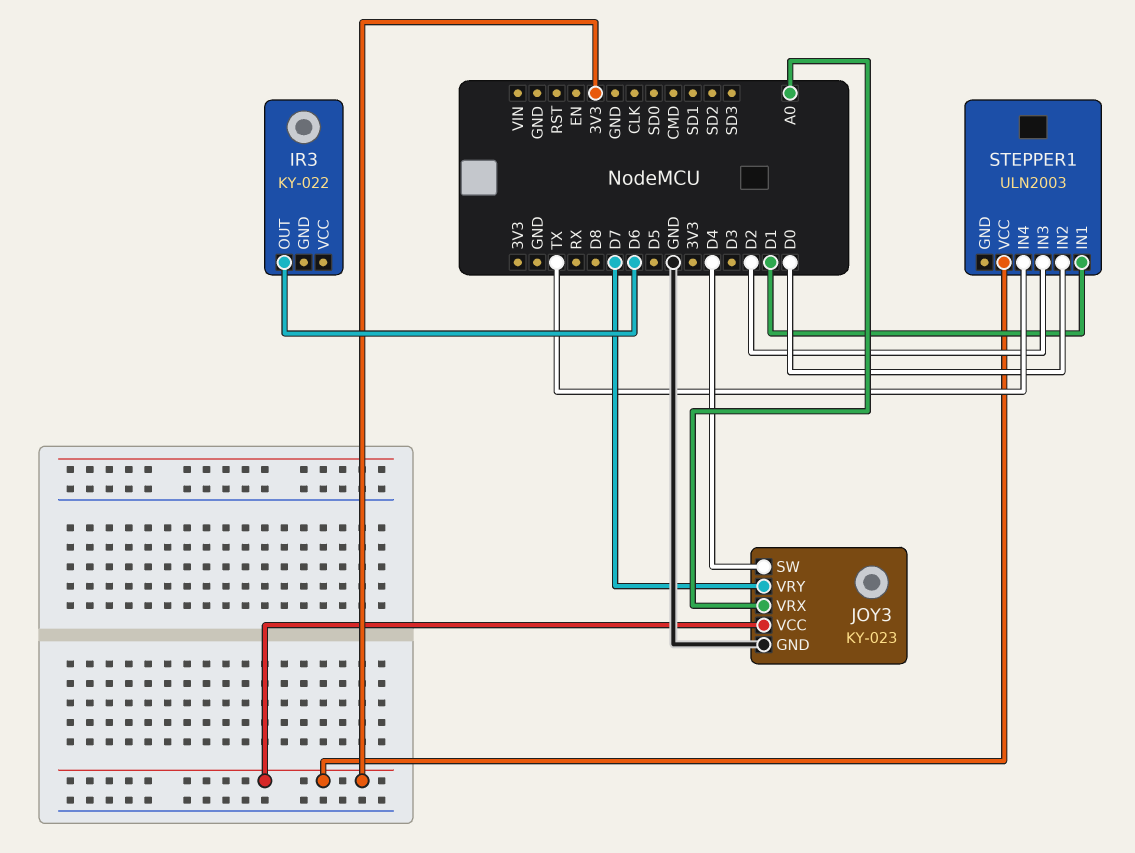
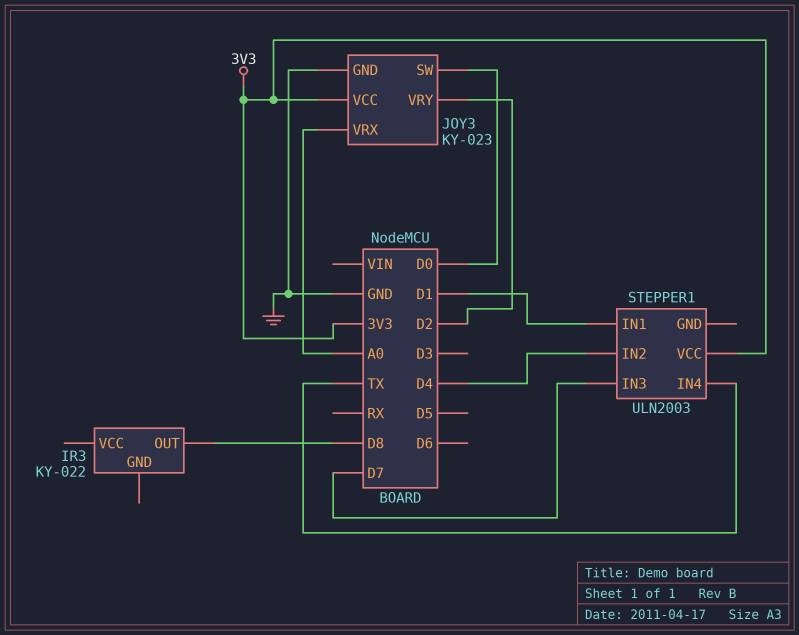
IR3 pin OUT: D6 -> D8
JOY3 pin SW: D4 -> D0
JOY3 pin VRY: D7 -> D2
STEPPER1 pin IN2: D0 -> D4
STEPPER1 pin IN3: D2 -> D7

